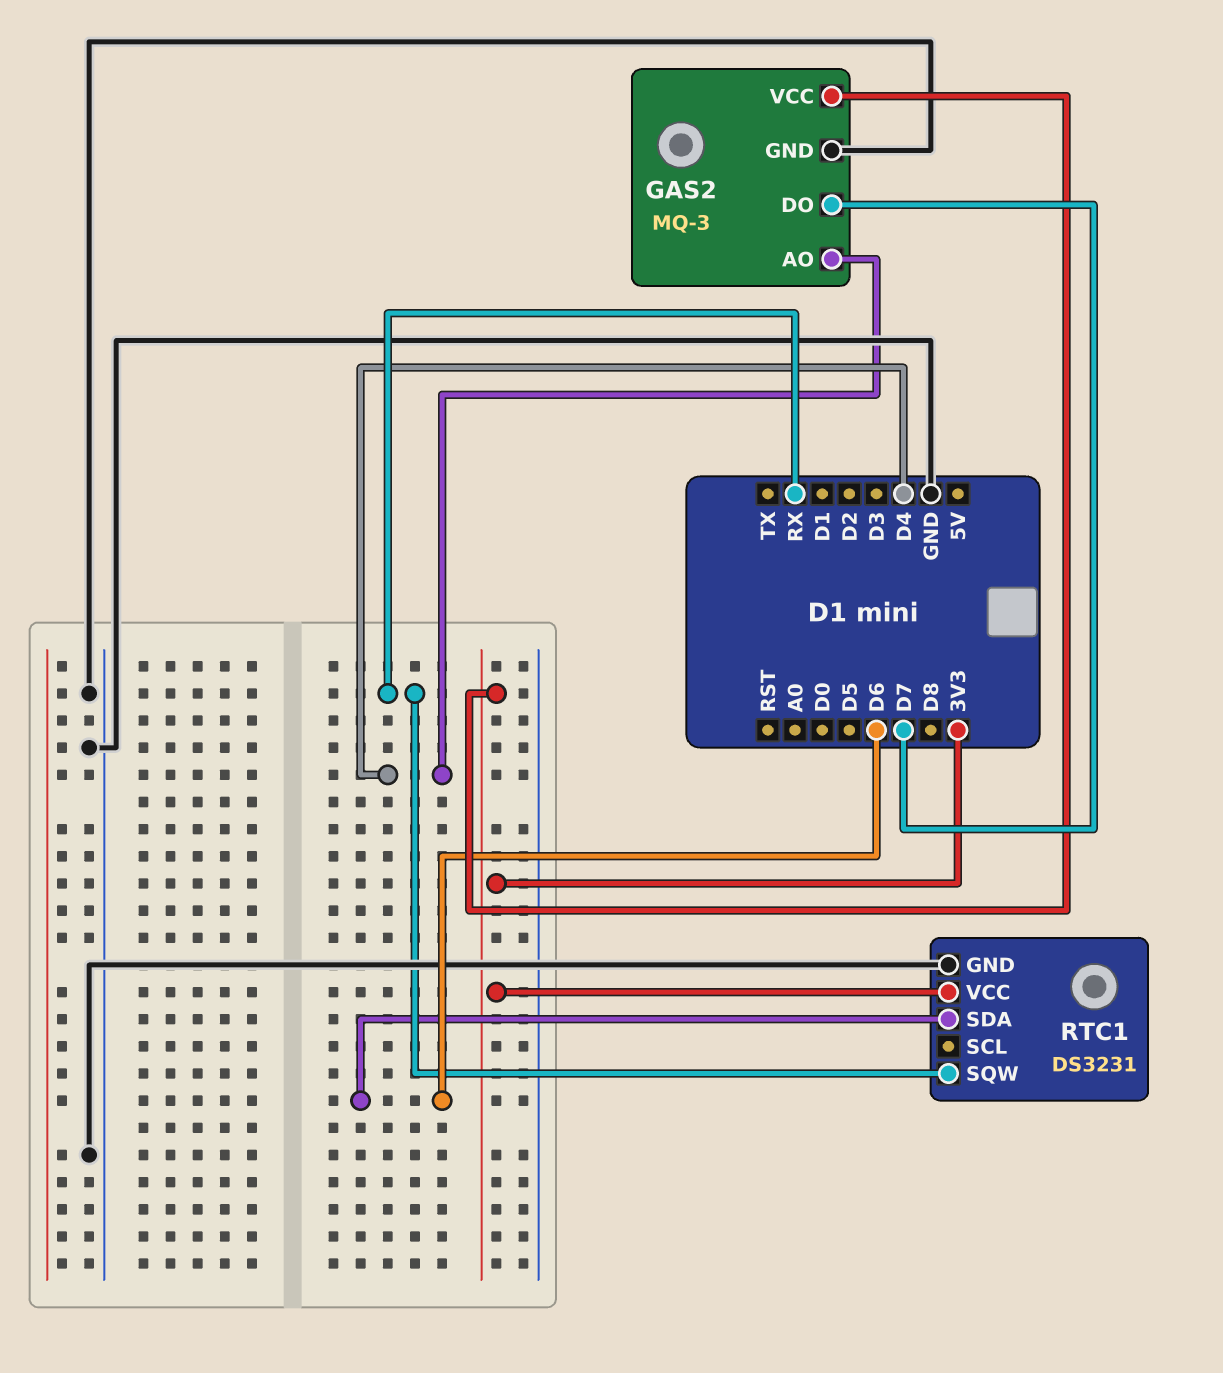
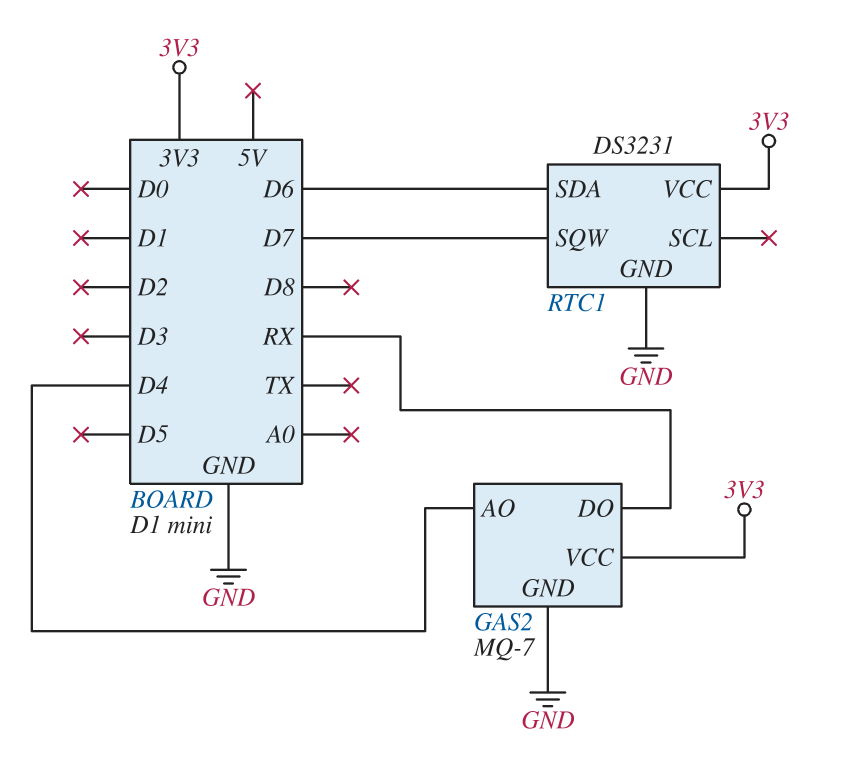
GAS2: MQ-3 -> MQ-7
GAS2 pin DO: D7 -> RX
RTC1 pin SQW: RX -> D7

